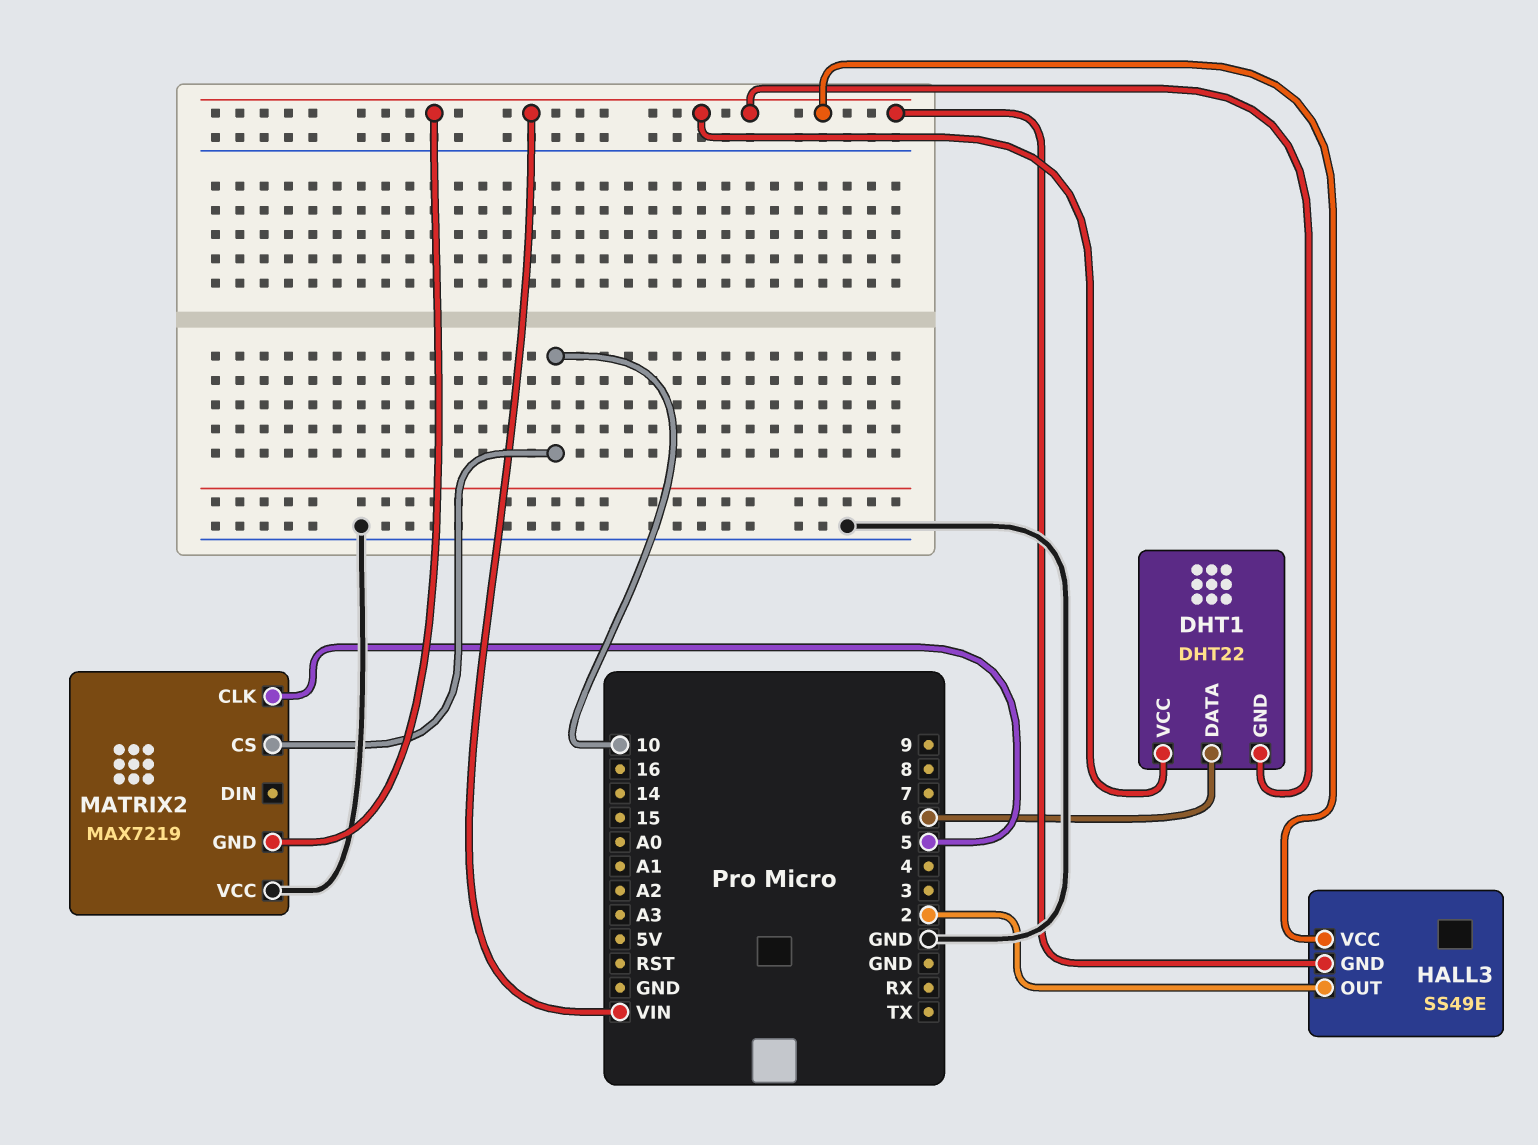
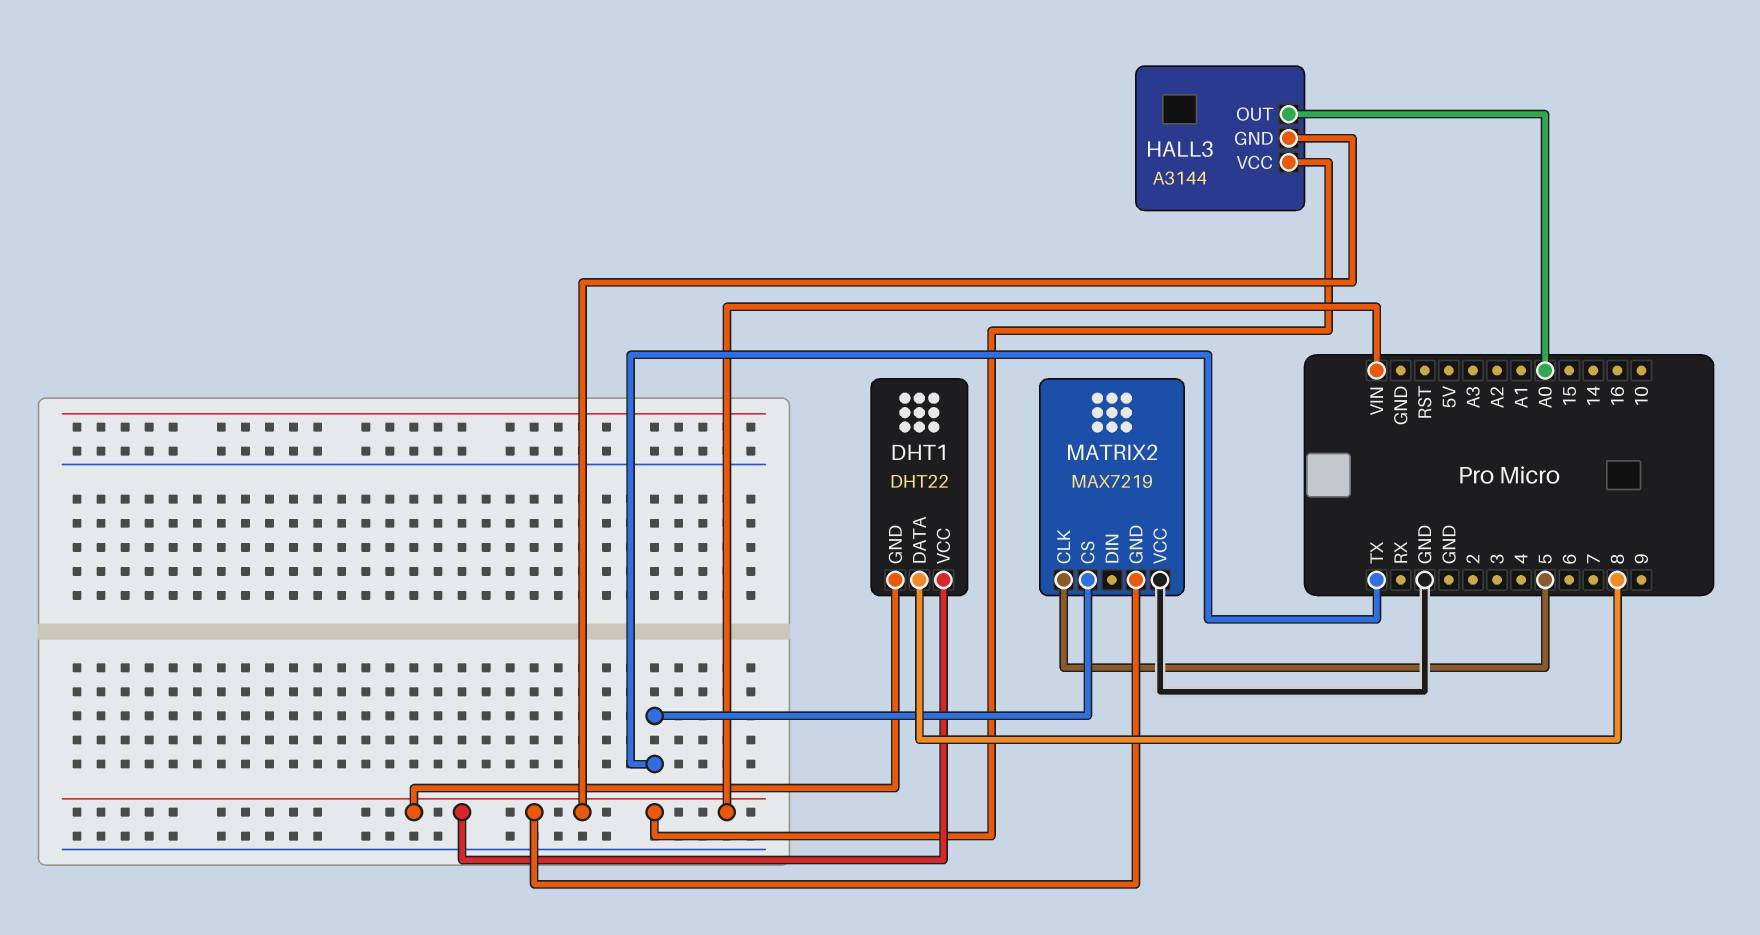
DHT1 pin DATA: 6 -> 8
HALL3: SS49E -> A3144
HALL3 pin OUT: 2 -> A0
MATRIX2 pin CS: 10 -> TX

